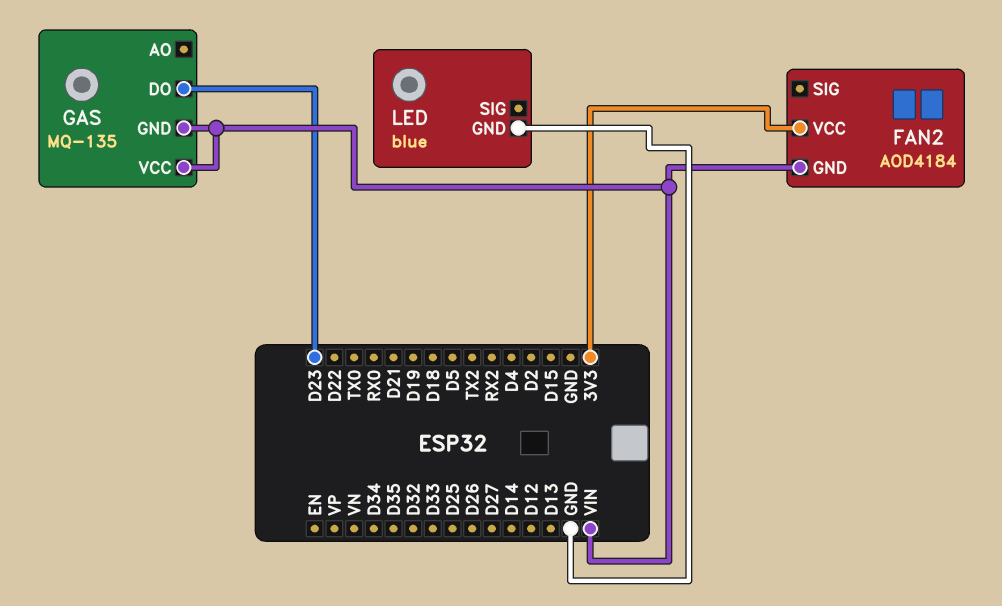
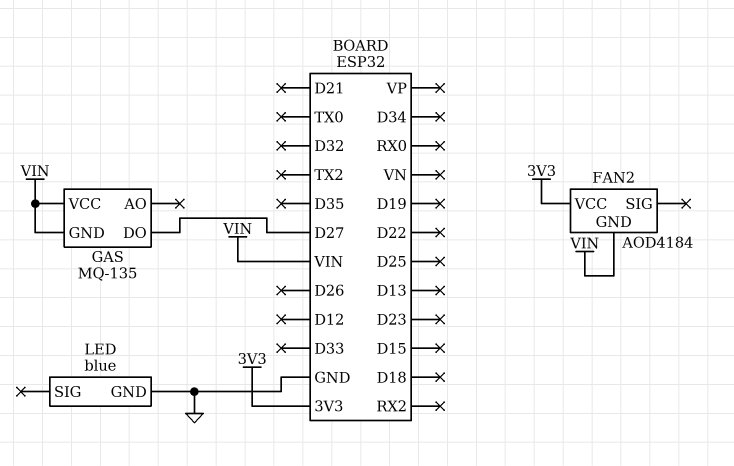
GAS pin DO: D23 -> D27

